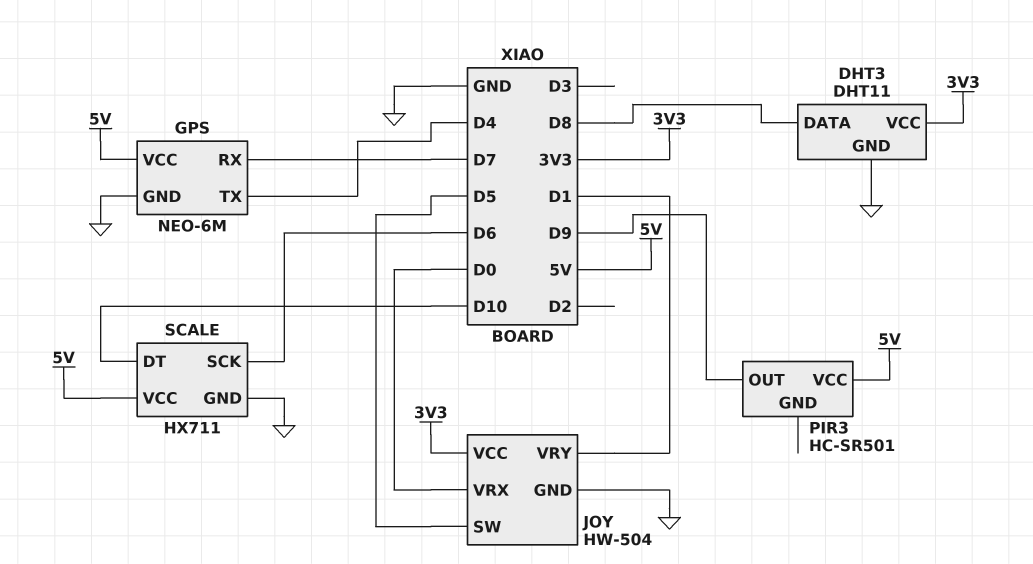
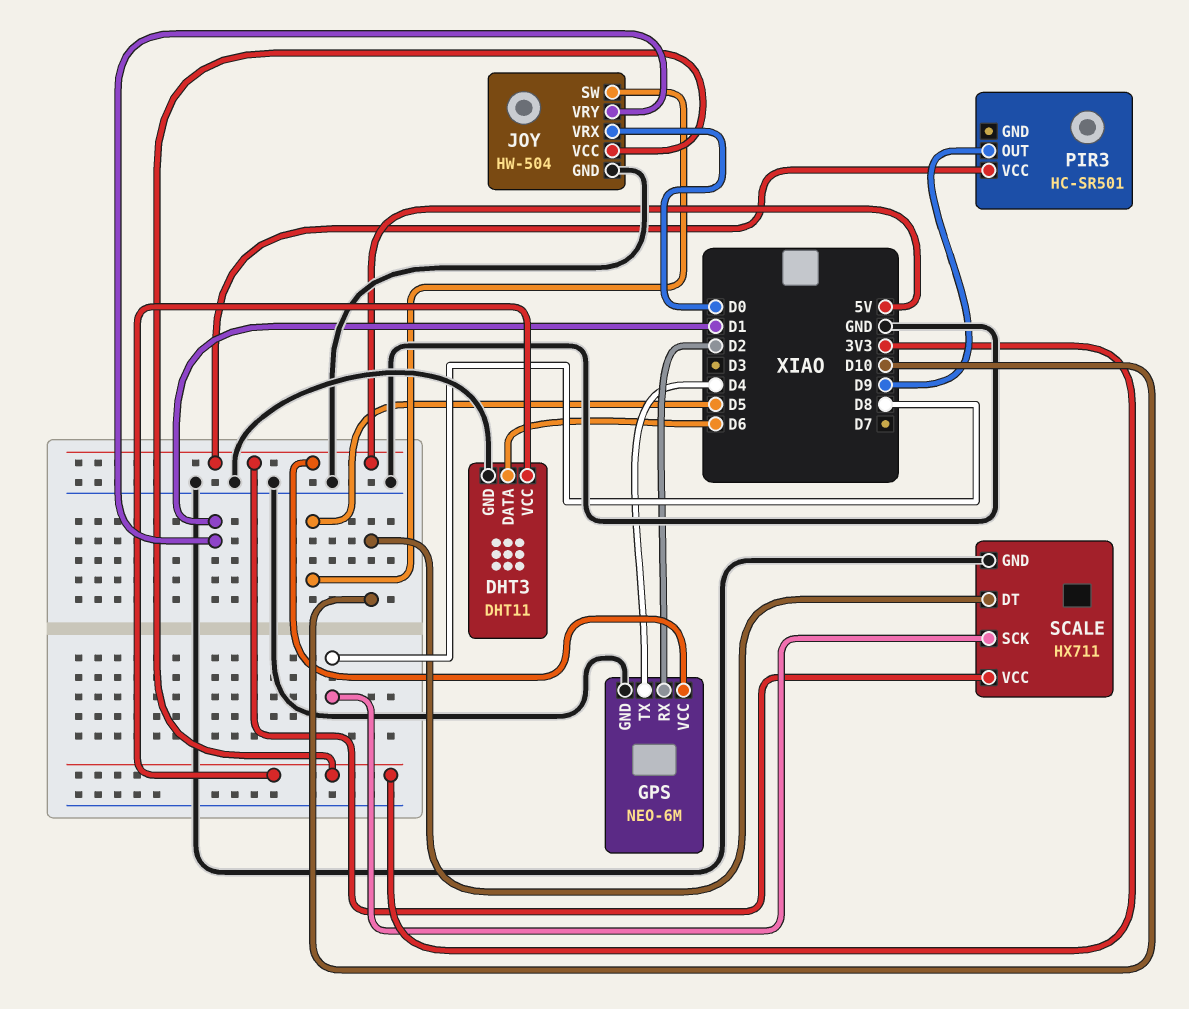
DHT3 pin DATA: D8 -> D6
GPS pin RX: D7 -> D2
SCALE pin SCK: D6 -> D8

